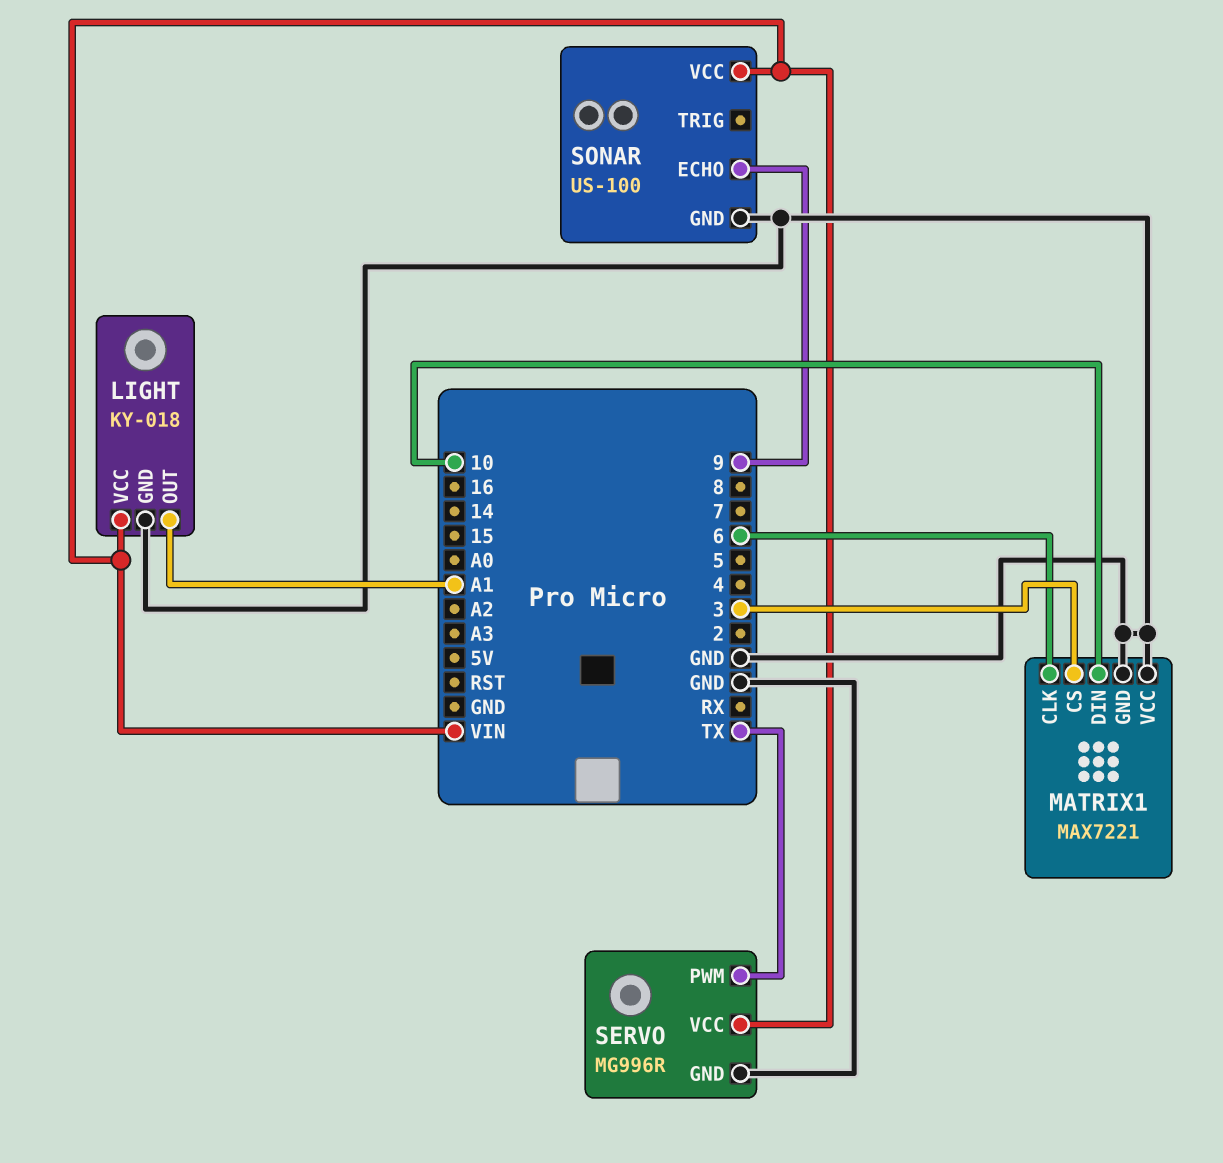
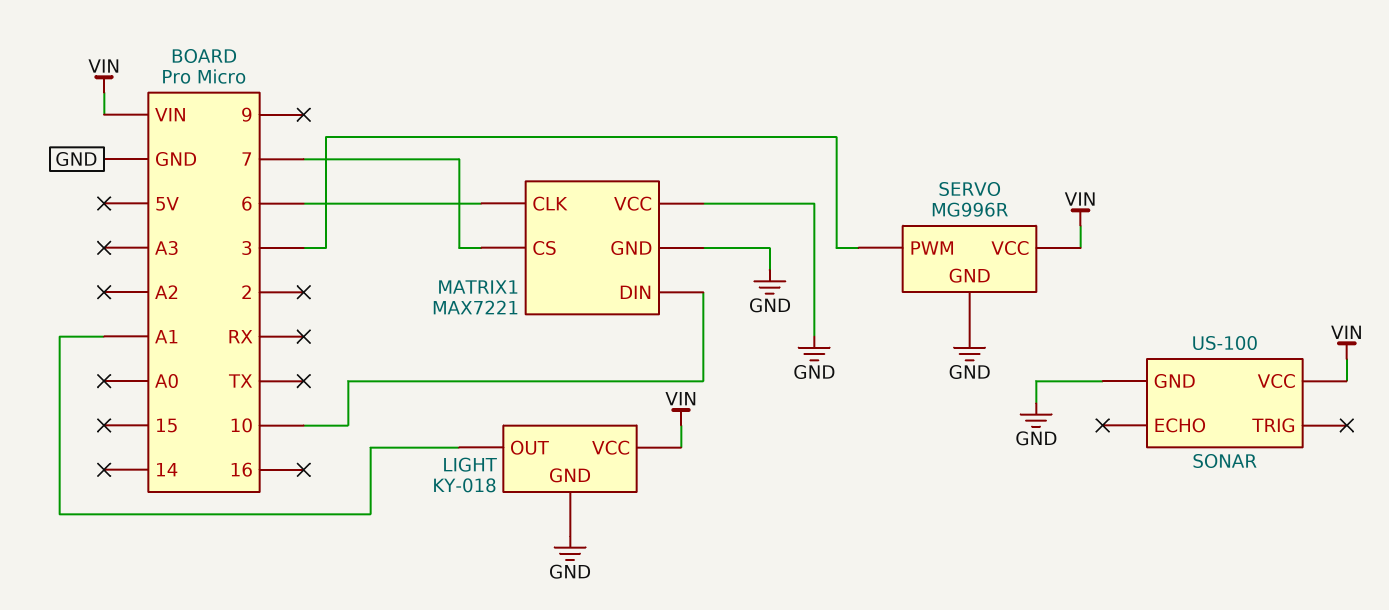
MATRIX1 pin CS: 3 -> 7
SERVO pin PWM: TX -> 3
SONAR pin ECHO: 9 -> none

